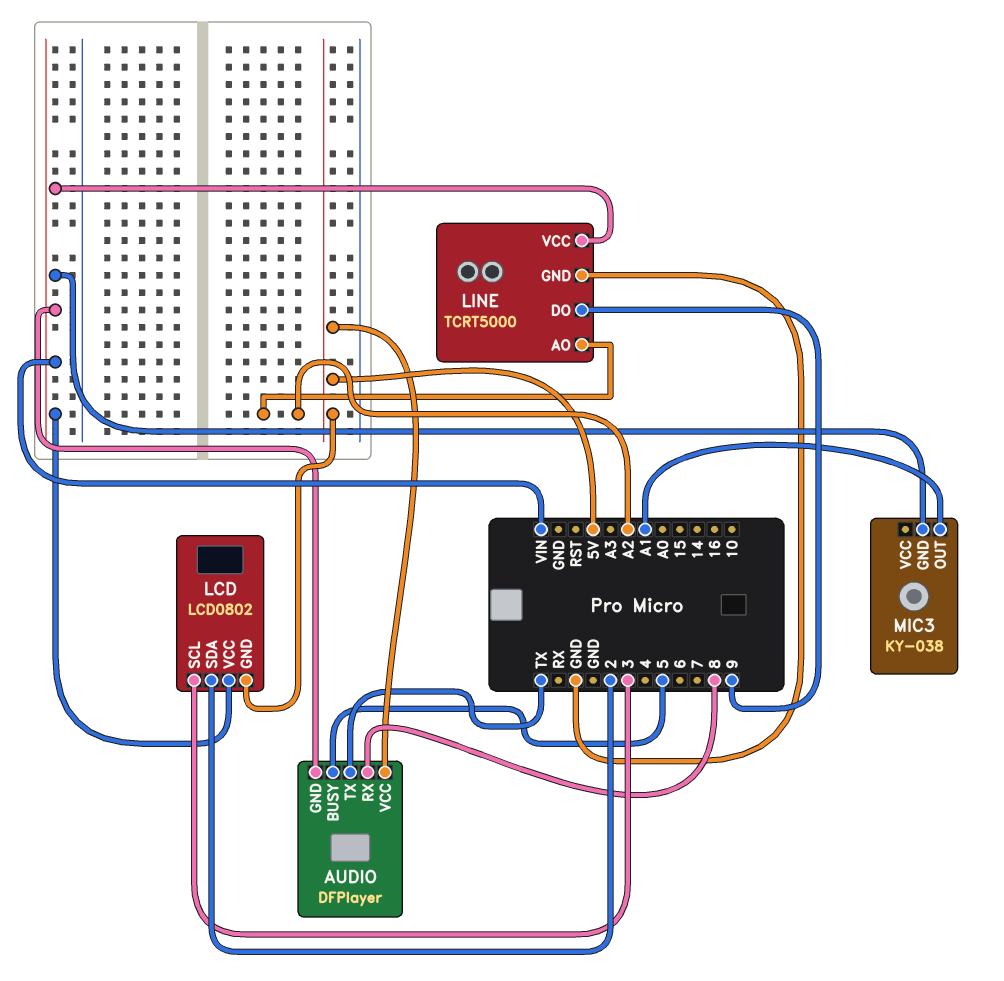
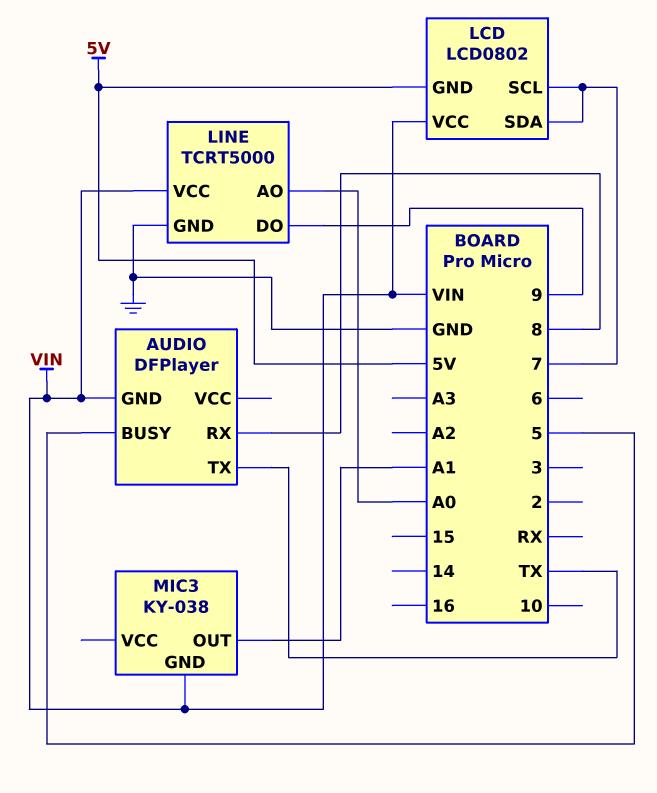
AUDIO pin VCC: 5V -> none
LCD pin SCL: 3 -> 7
LCD pin SDA: 2 -> 7
LINE pin AO: A2 -> A0

